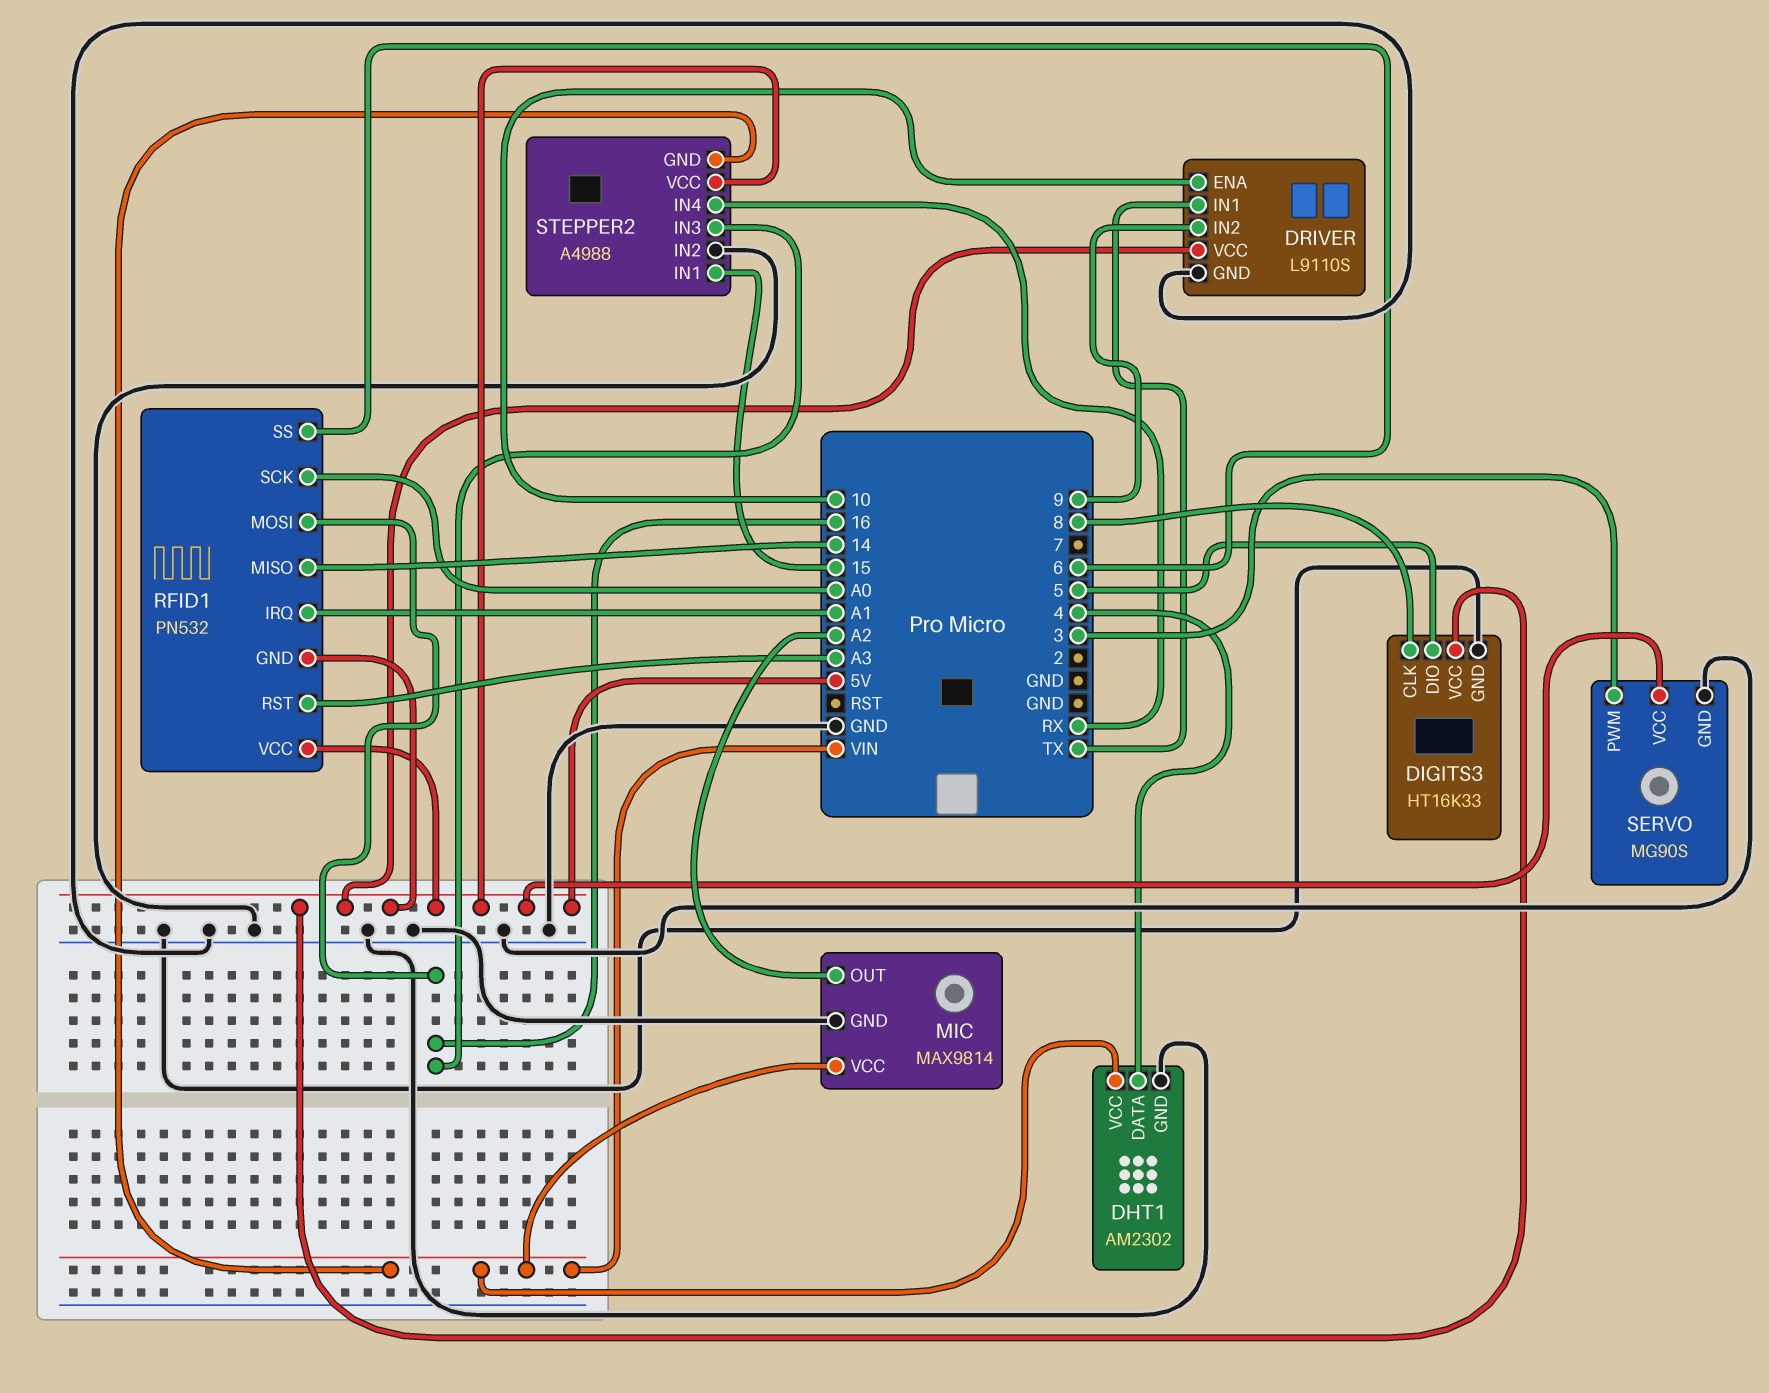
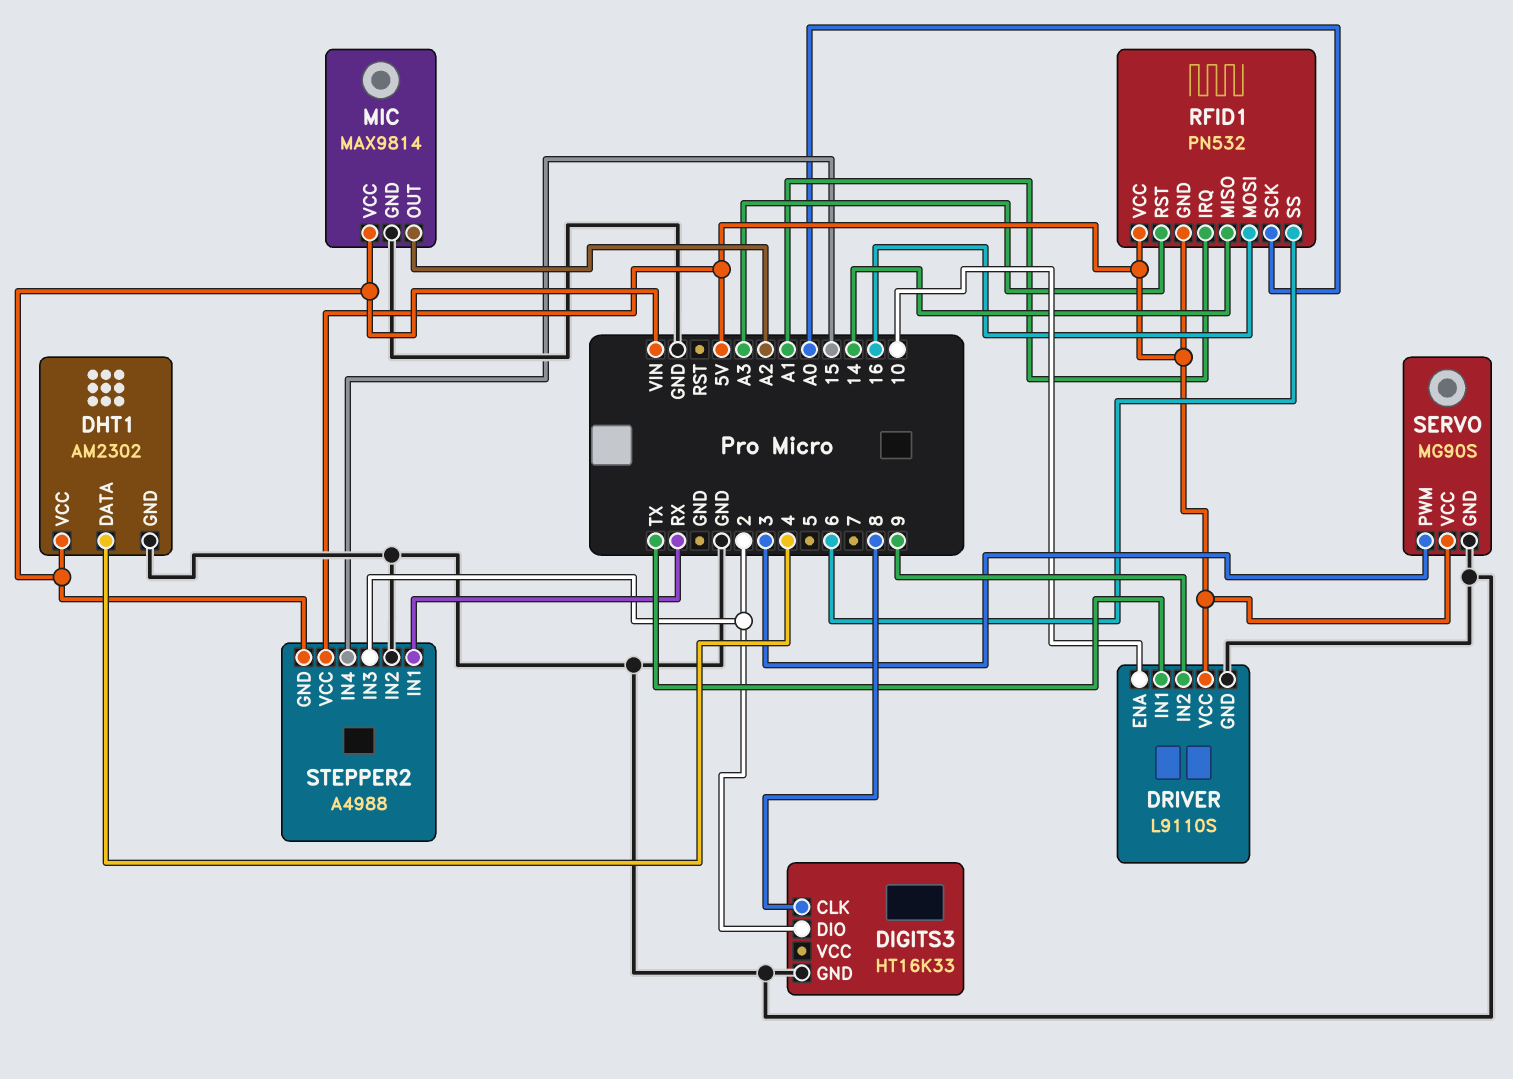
DIGITS3 pin DIO: 5 -> 2
DIGITS3 pin VCC: 5V -> none
STEPPER2 pin IN1: 15 -> RX
STEPPER2 pin IN3: 16 -> 2
STEPPER2 pin IN4: RX -> 15

